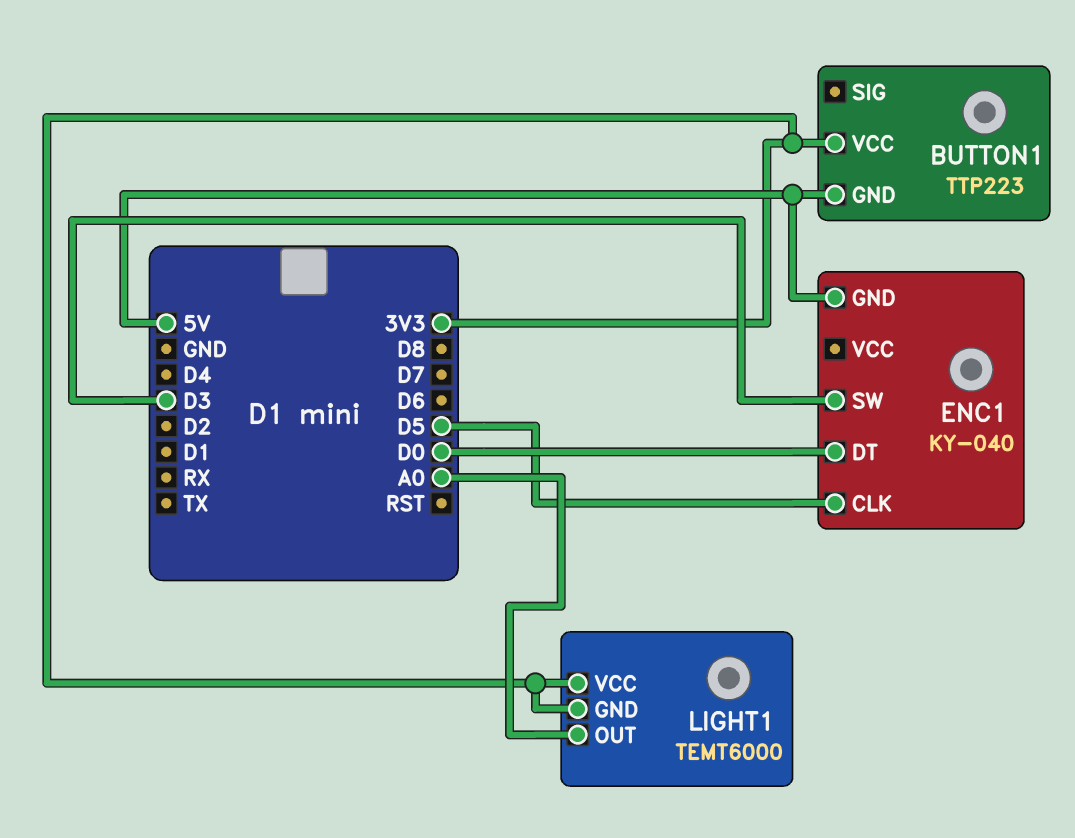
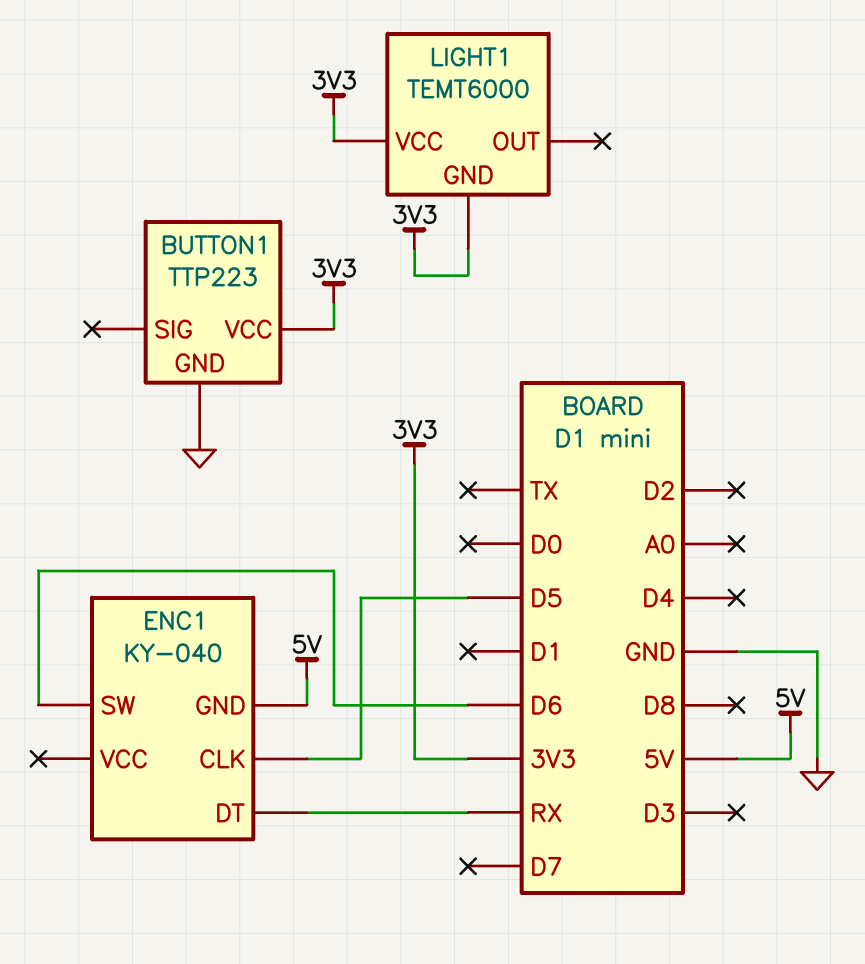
BUTTON1 pin GND: 5V -> GND
ENC1 pin DT: D0 -> RX
ENC1 pin SW: D3 -> D6
LIGHT1 pin OUT: A0 -> none

